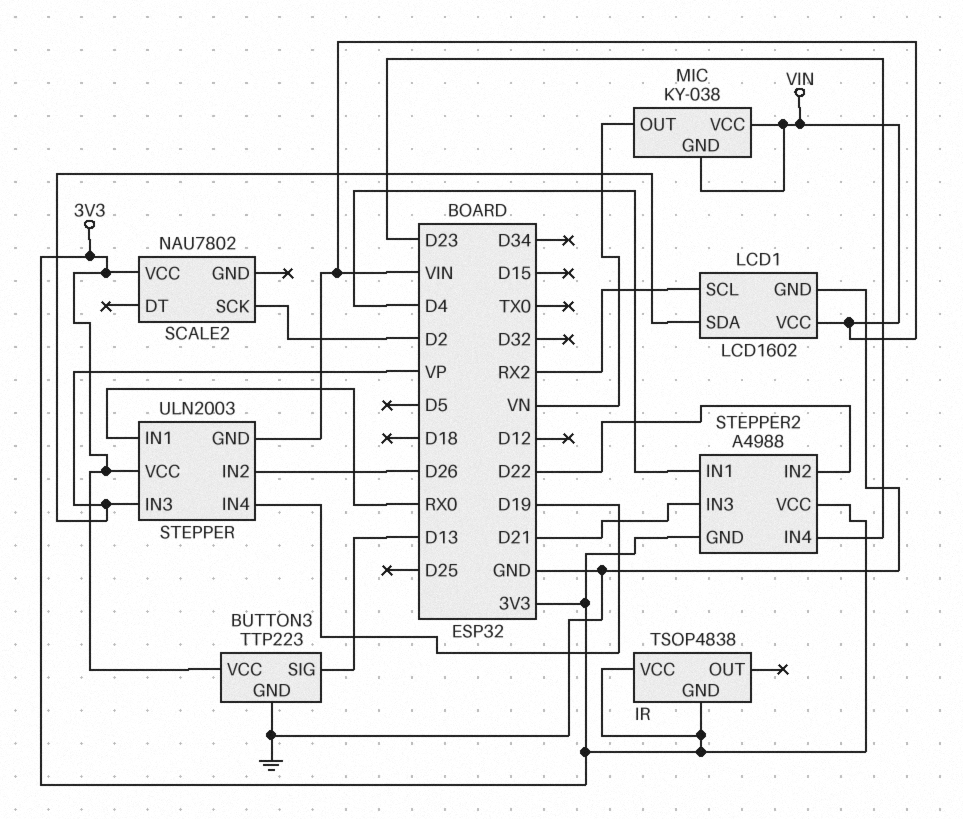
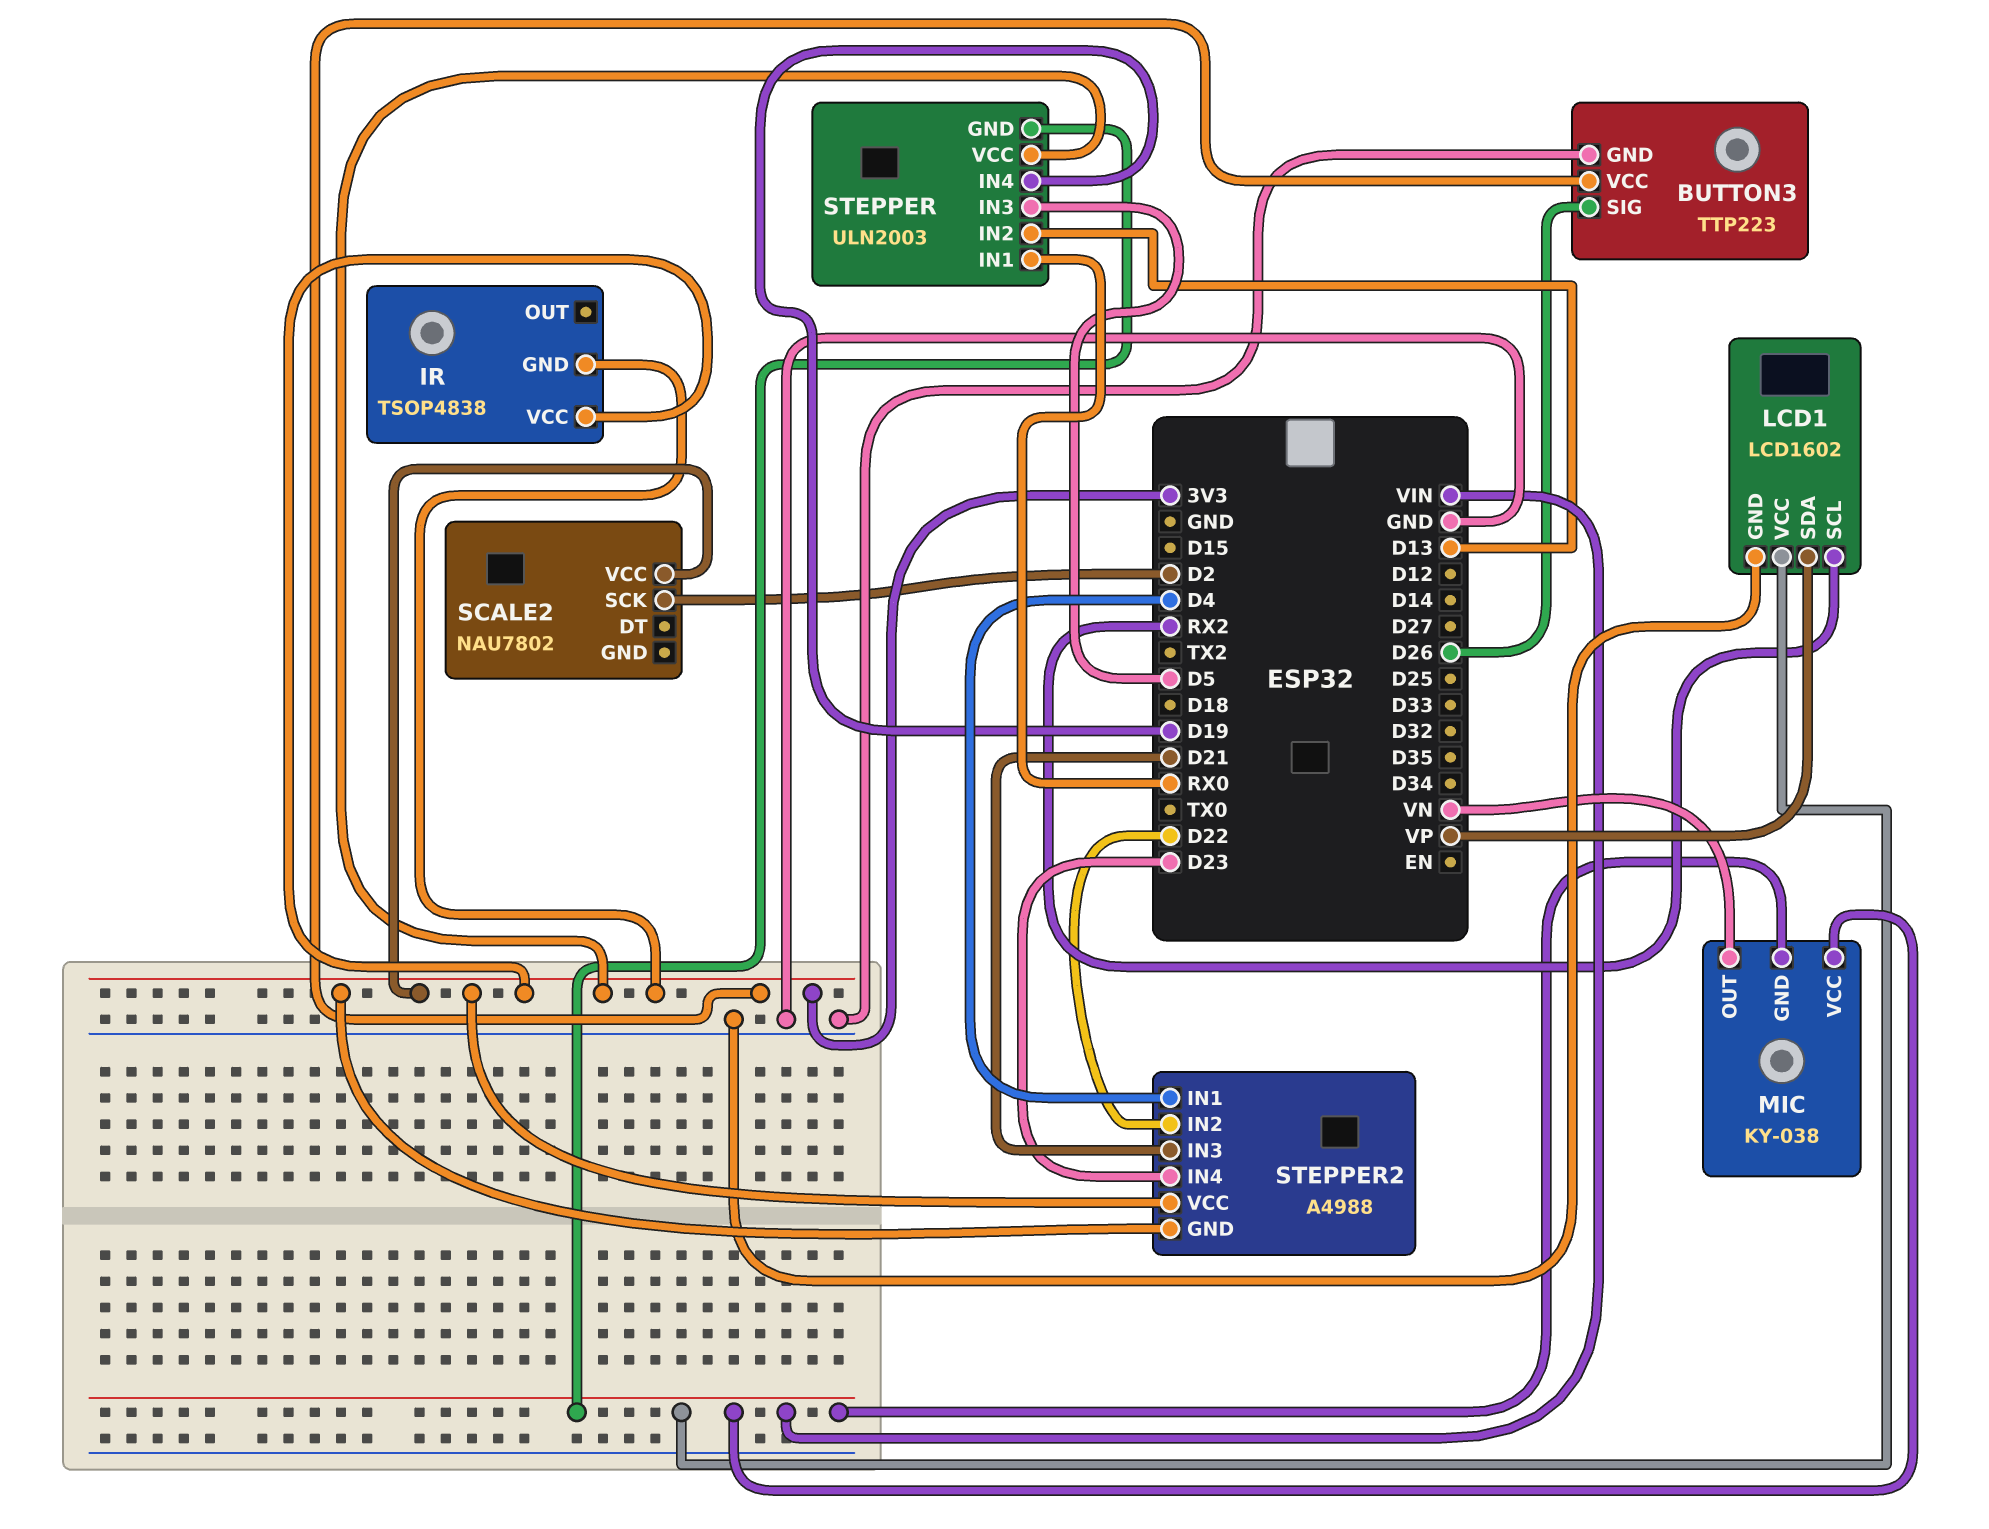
BUTTON3 pin SIG: D13 -> D26
STEPPER pin IN2: D26 -> D13
STEPPER pin IN3: VP -> D5

